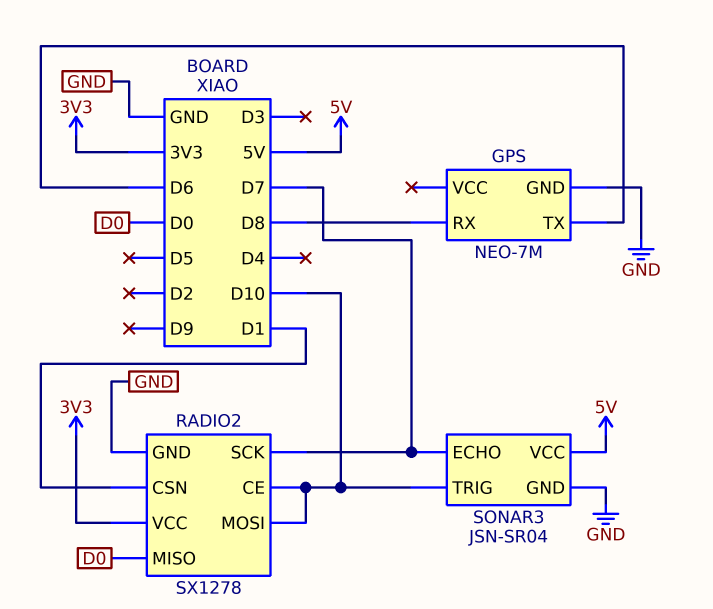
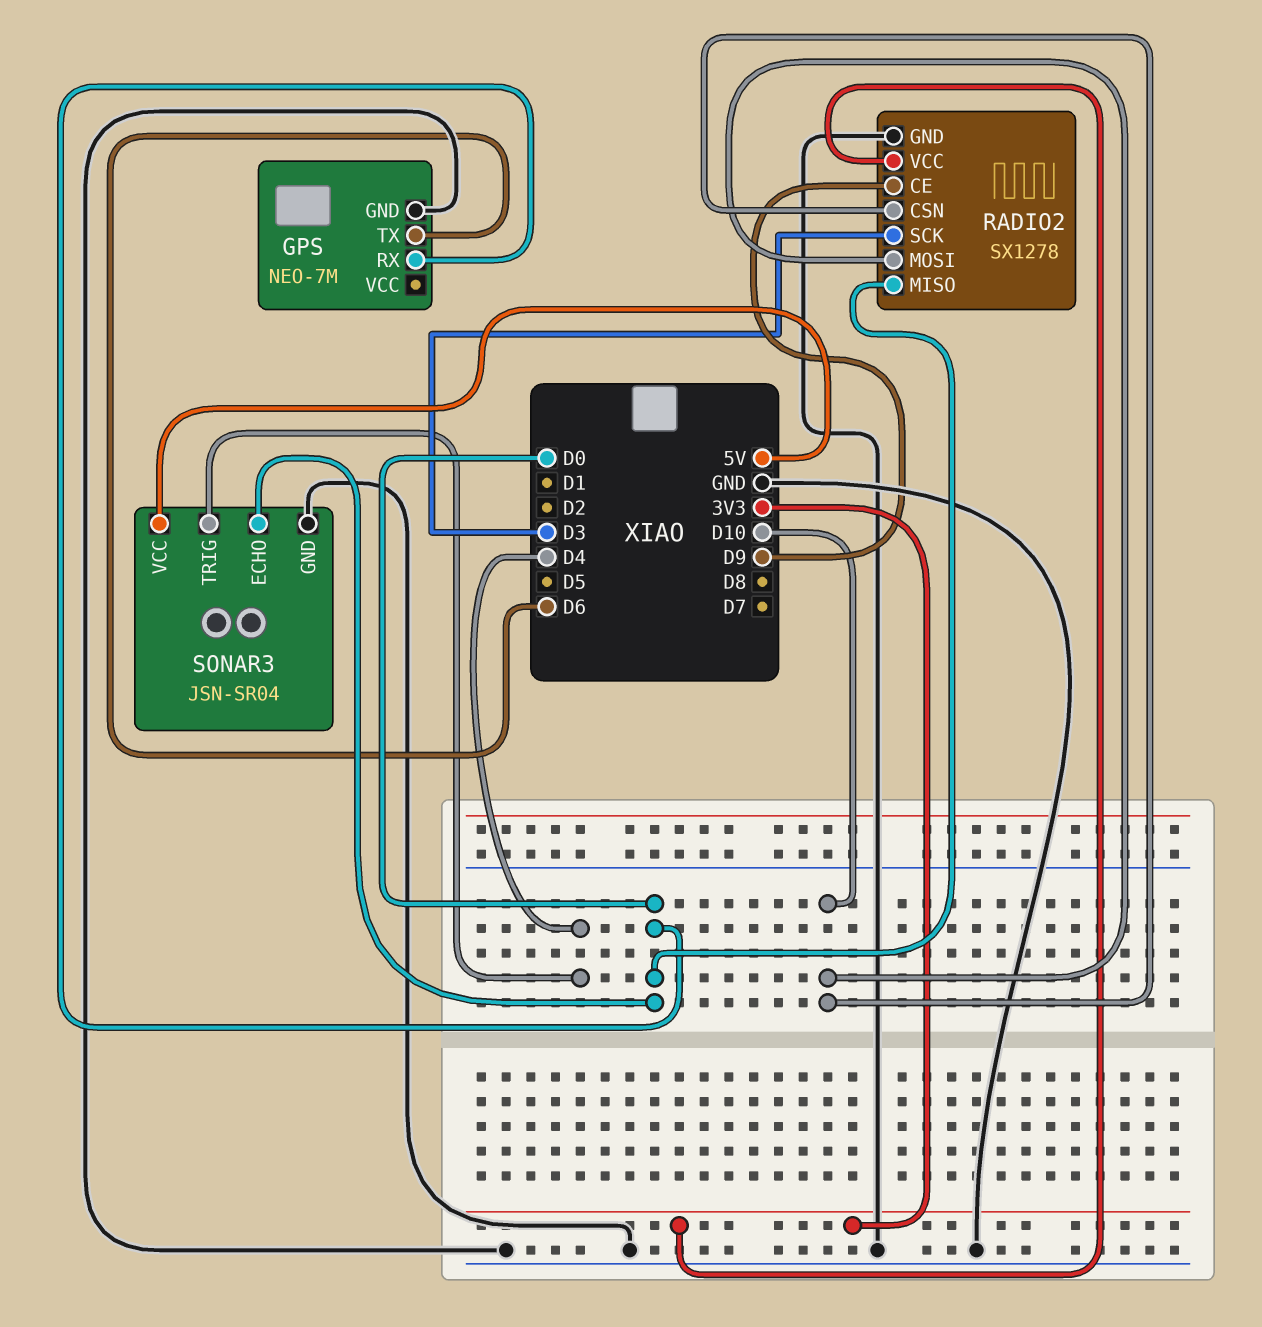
GPS pin RX: D8 -> D0
RADIO2 pin CE: D10 -> D9
RADIO2 pin CSN: D1 -> D10
RADIO2 pin SCK: D7 -> D3
SONAR3 pin ECHO: D7 -> D0
SONAR3 pin TRIG: D10 -> D4

